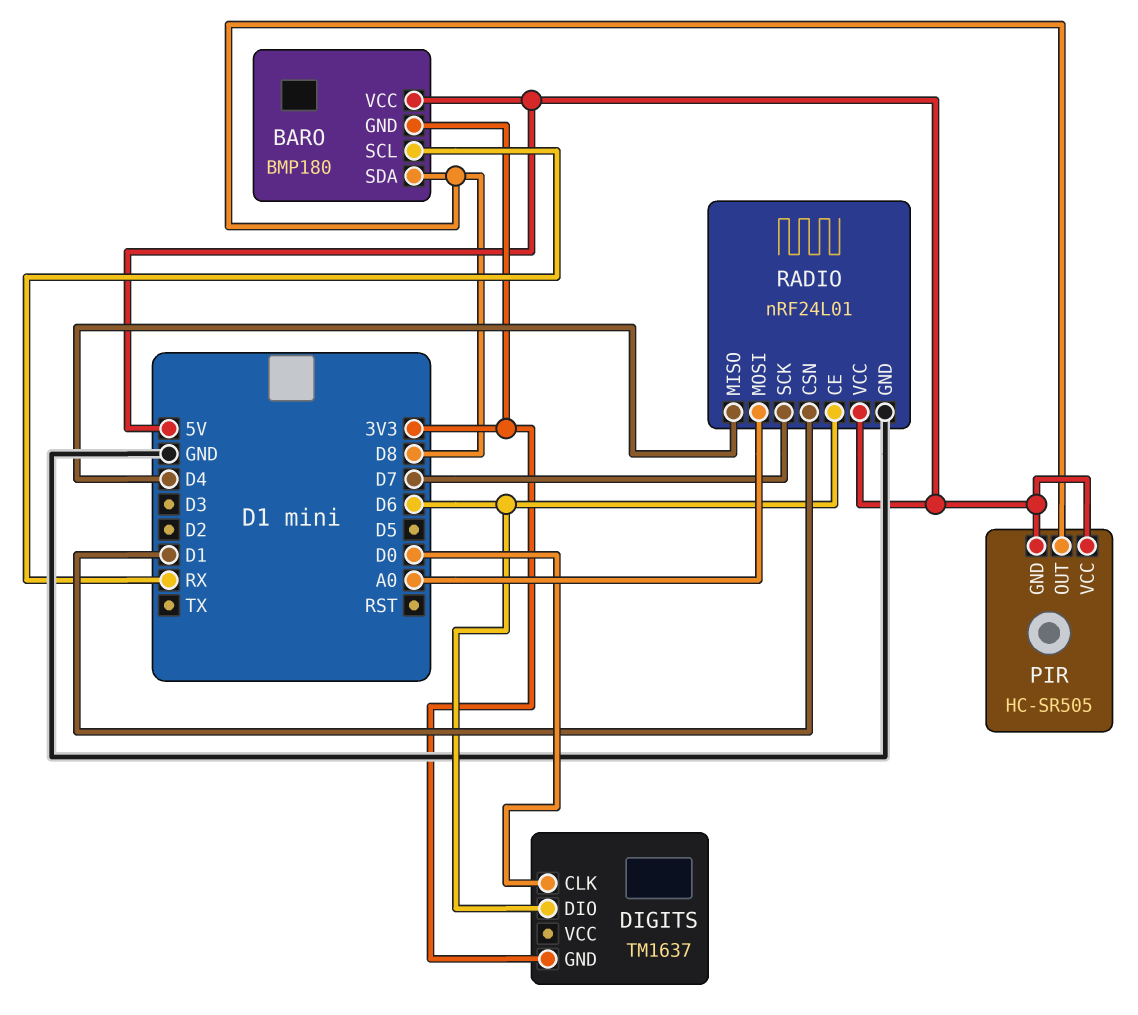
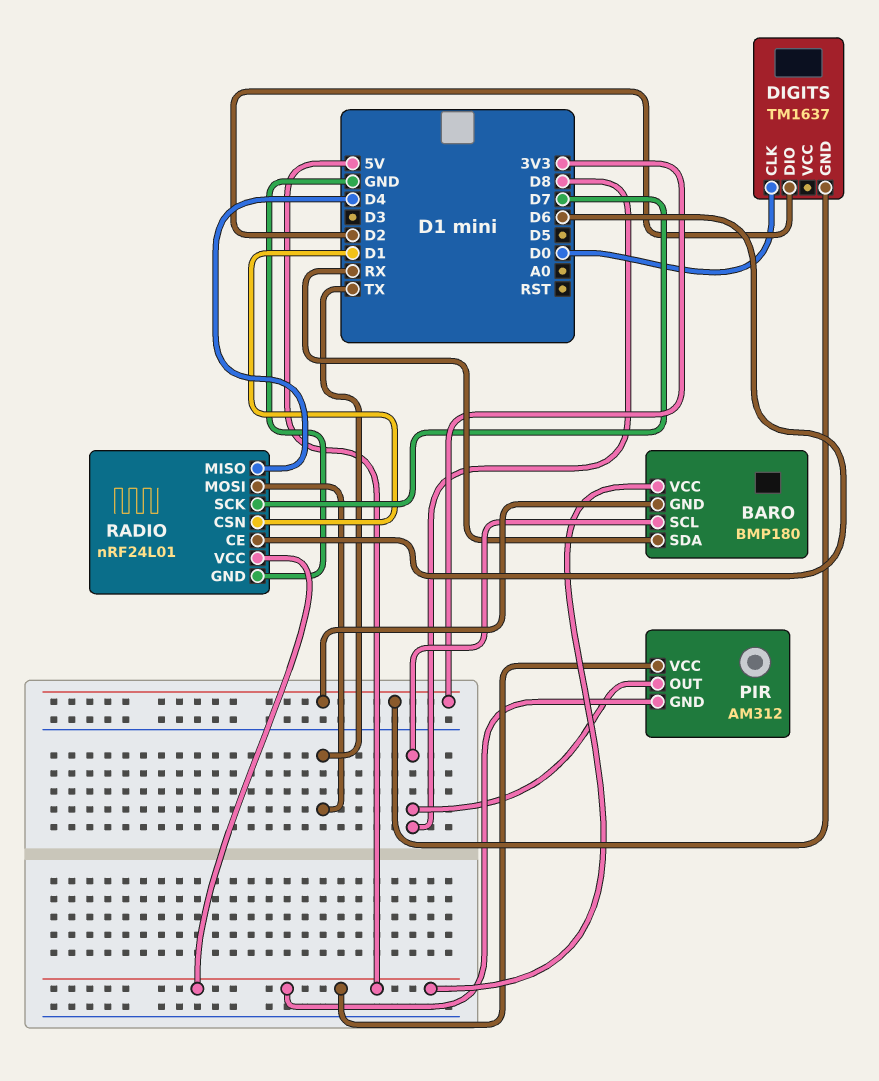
BARO pin SCL: RX -> D8
BARO pin SDA: D8 -> RX
DIGITS pin DIO: D6 -> D2
PIR: HC-SR505 -> AM312
RADIO pin MOSI: A0 -> TX

